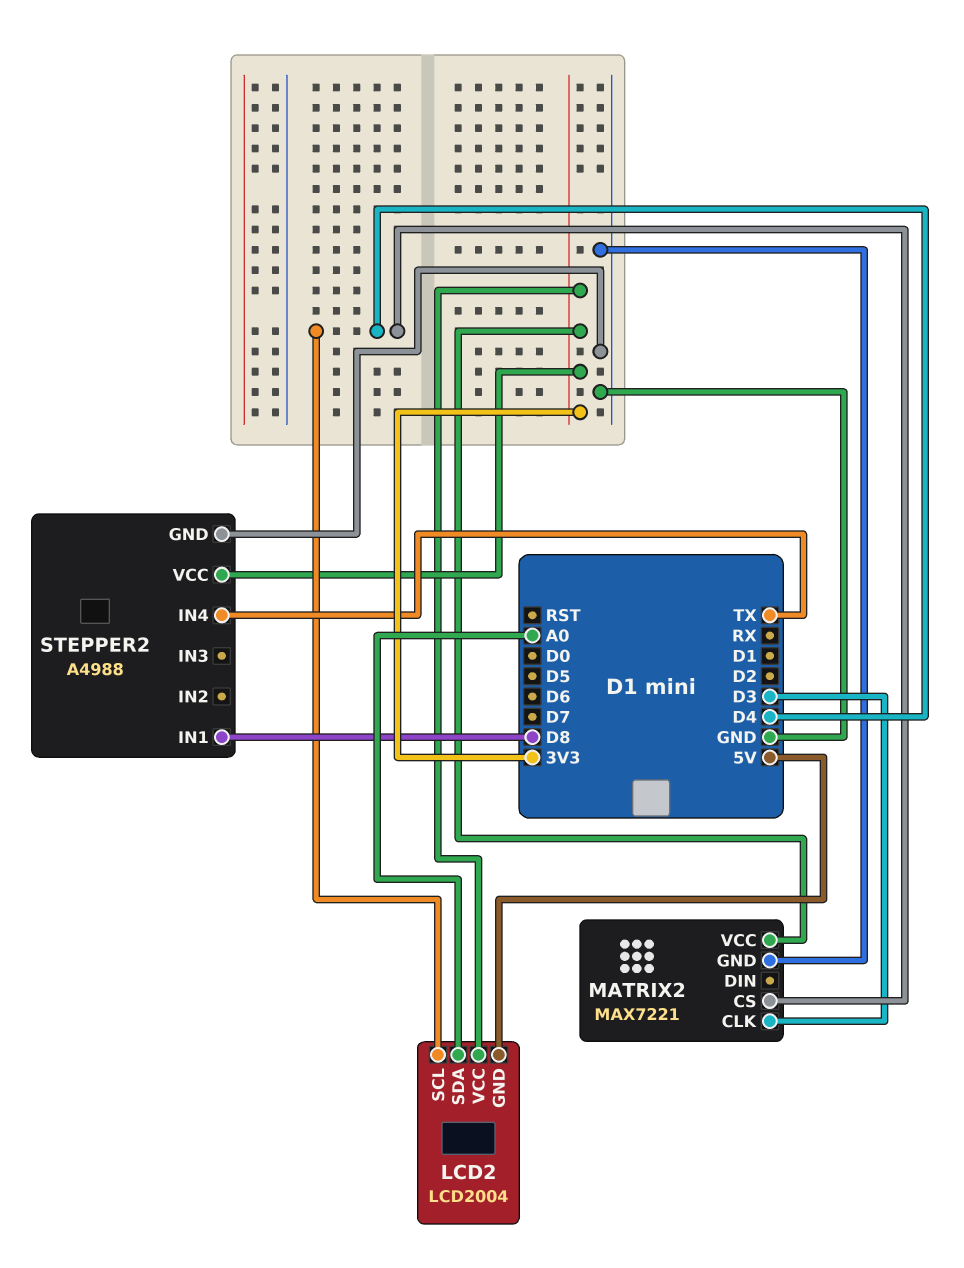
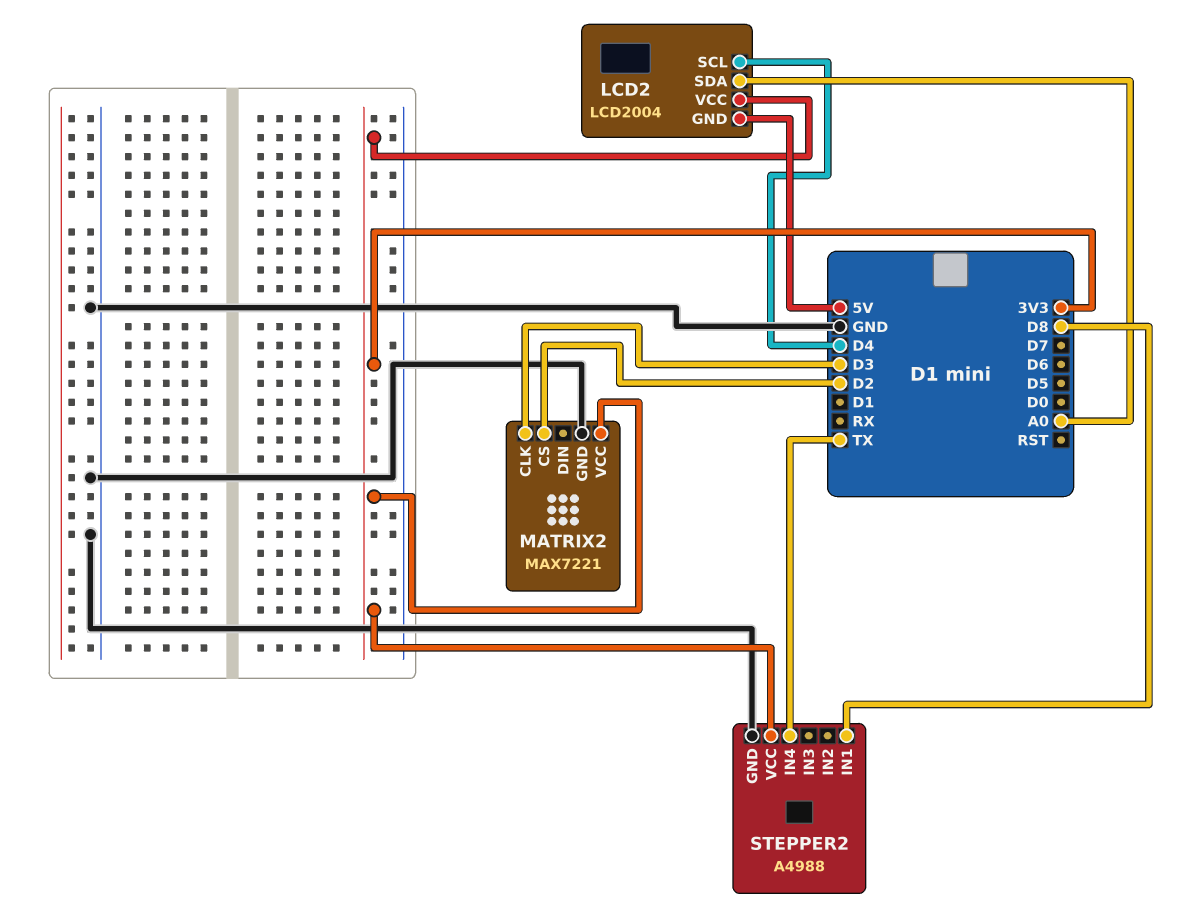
MATRIX2 pin CS: D4 -> D2

